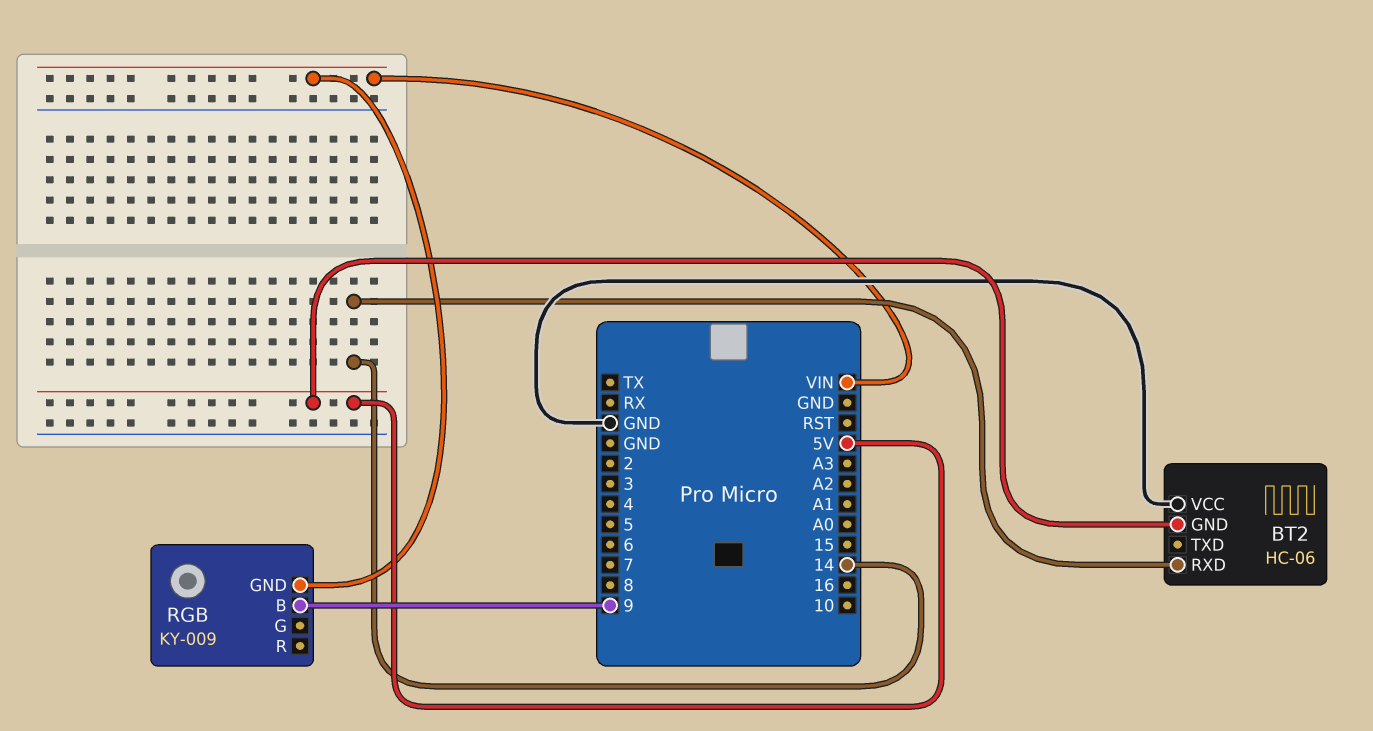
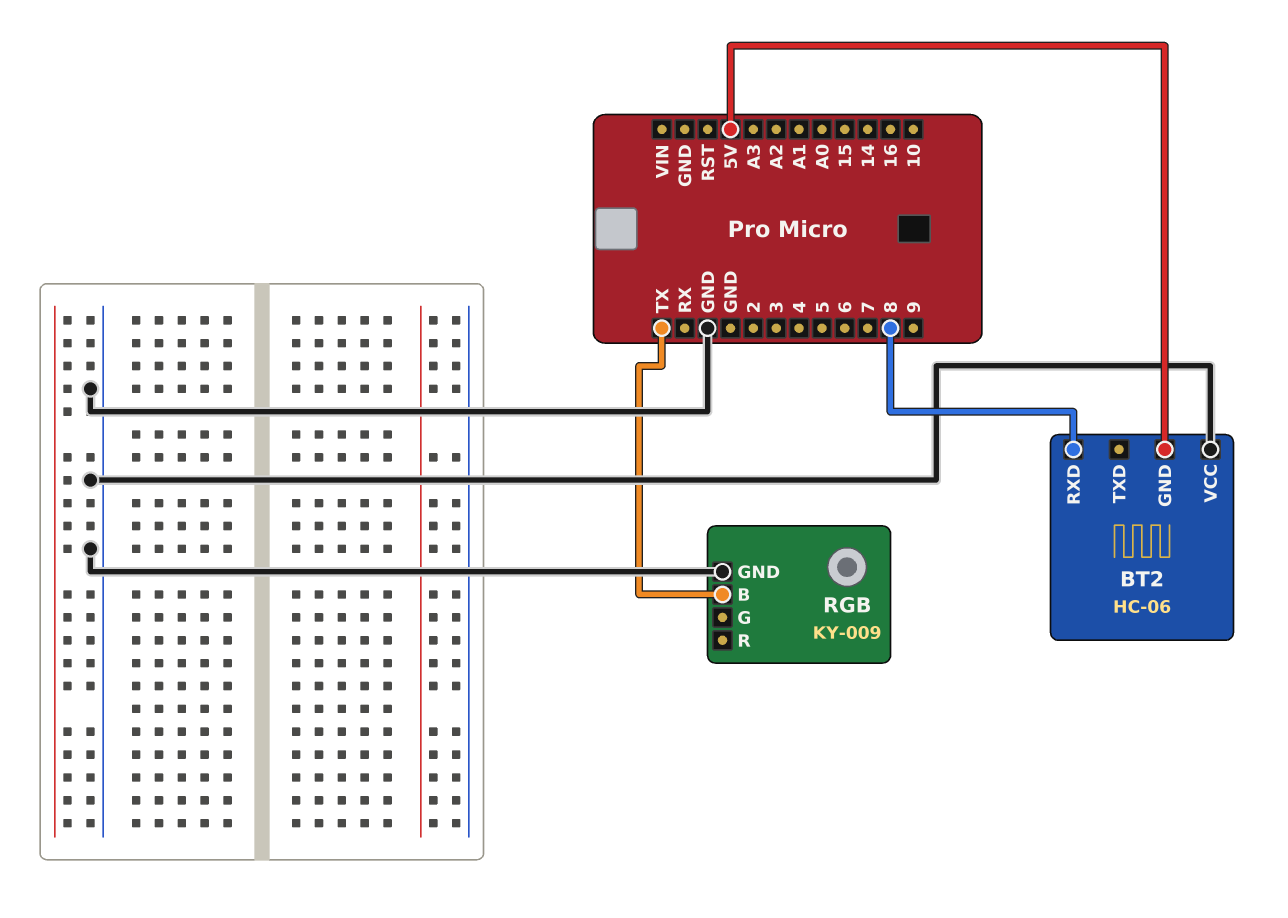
BT2 pin RXD: 14 -> 8
RGB pin B: 9 -> TX
RGB pin GND: VIN -> GND

